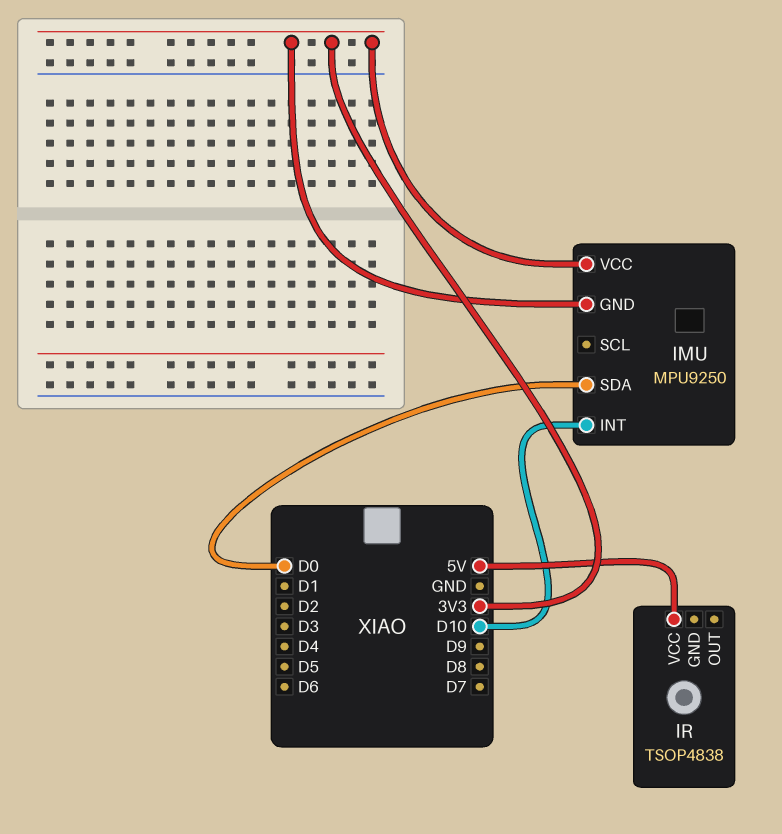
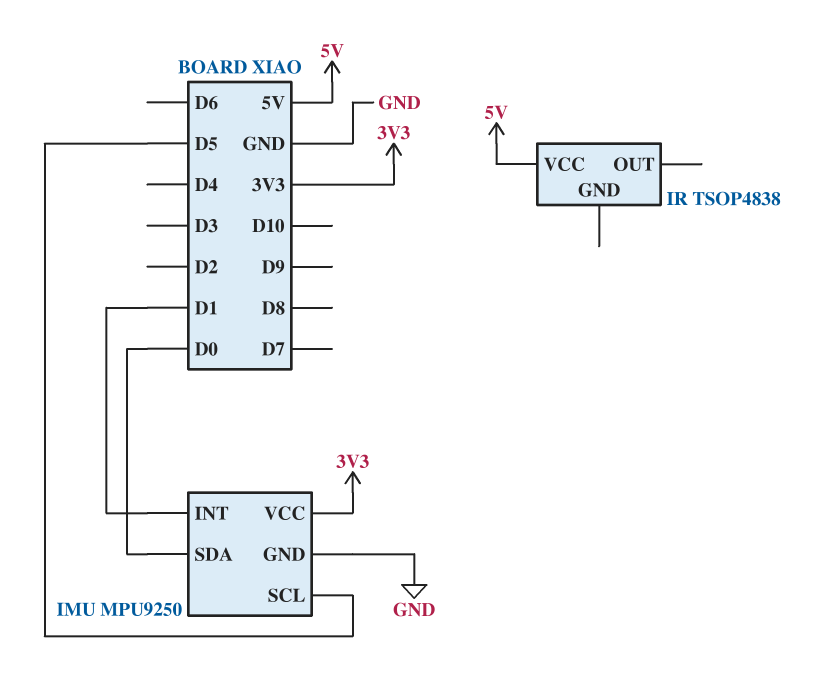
IMU pin GND: 3V3 -> GND
IMU pin INT: D10 -> D1
IMU pin SCL: none -> D5

